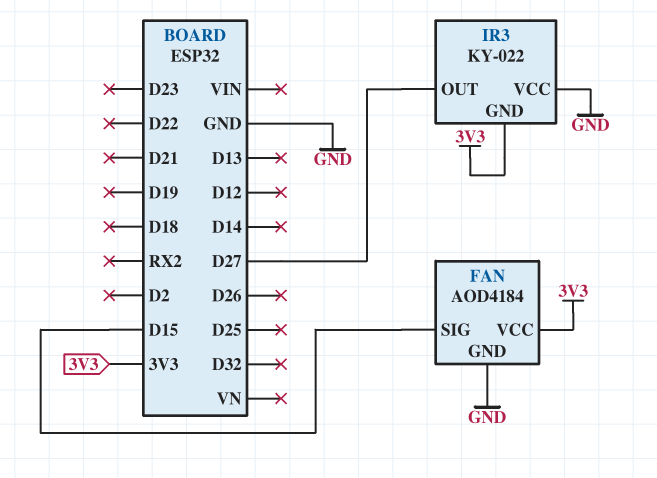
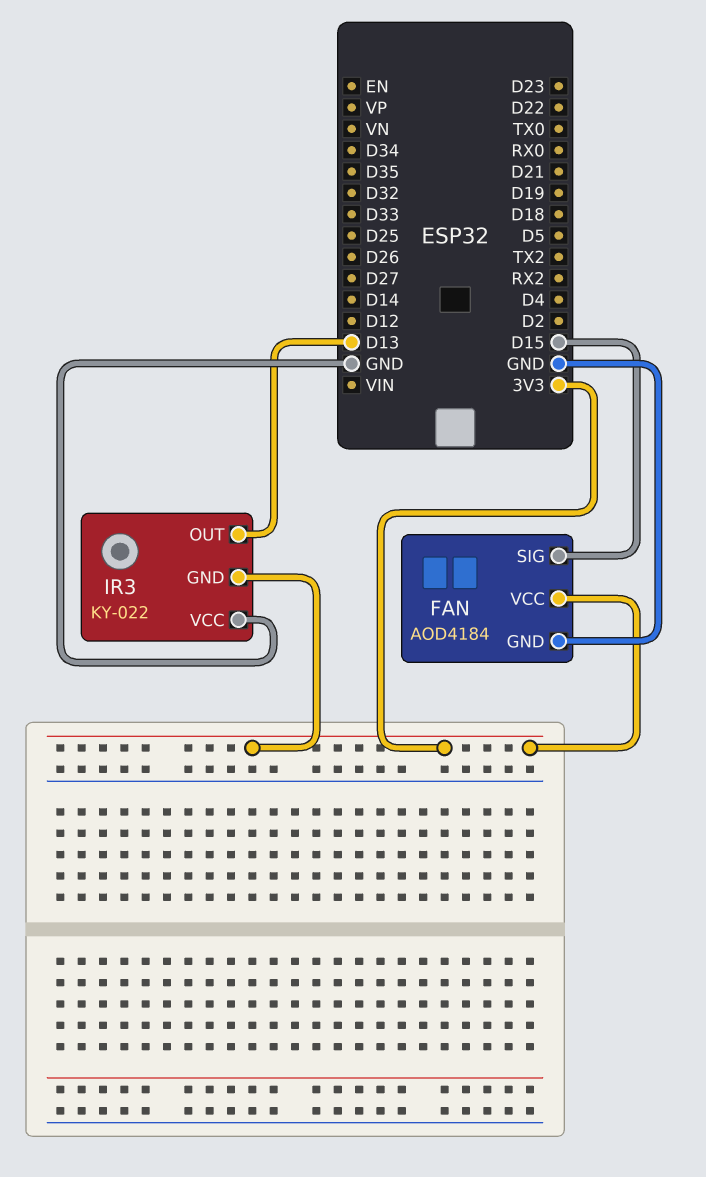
IR3 pin OUT: D27 -> D13

